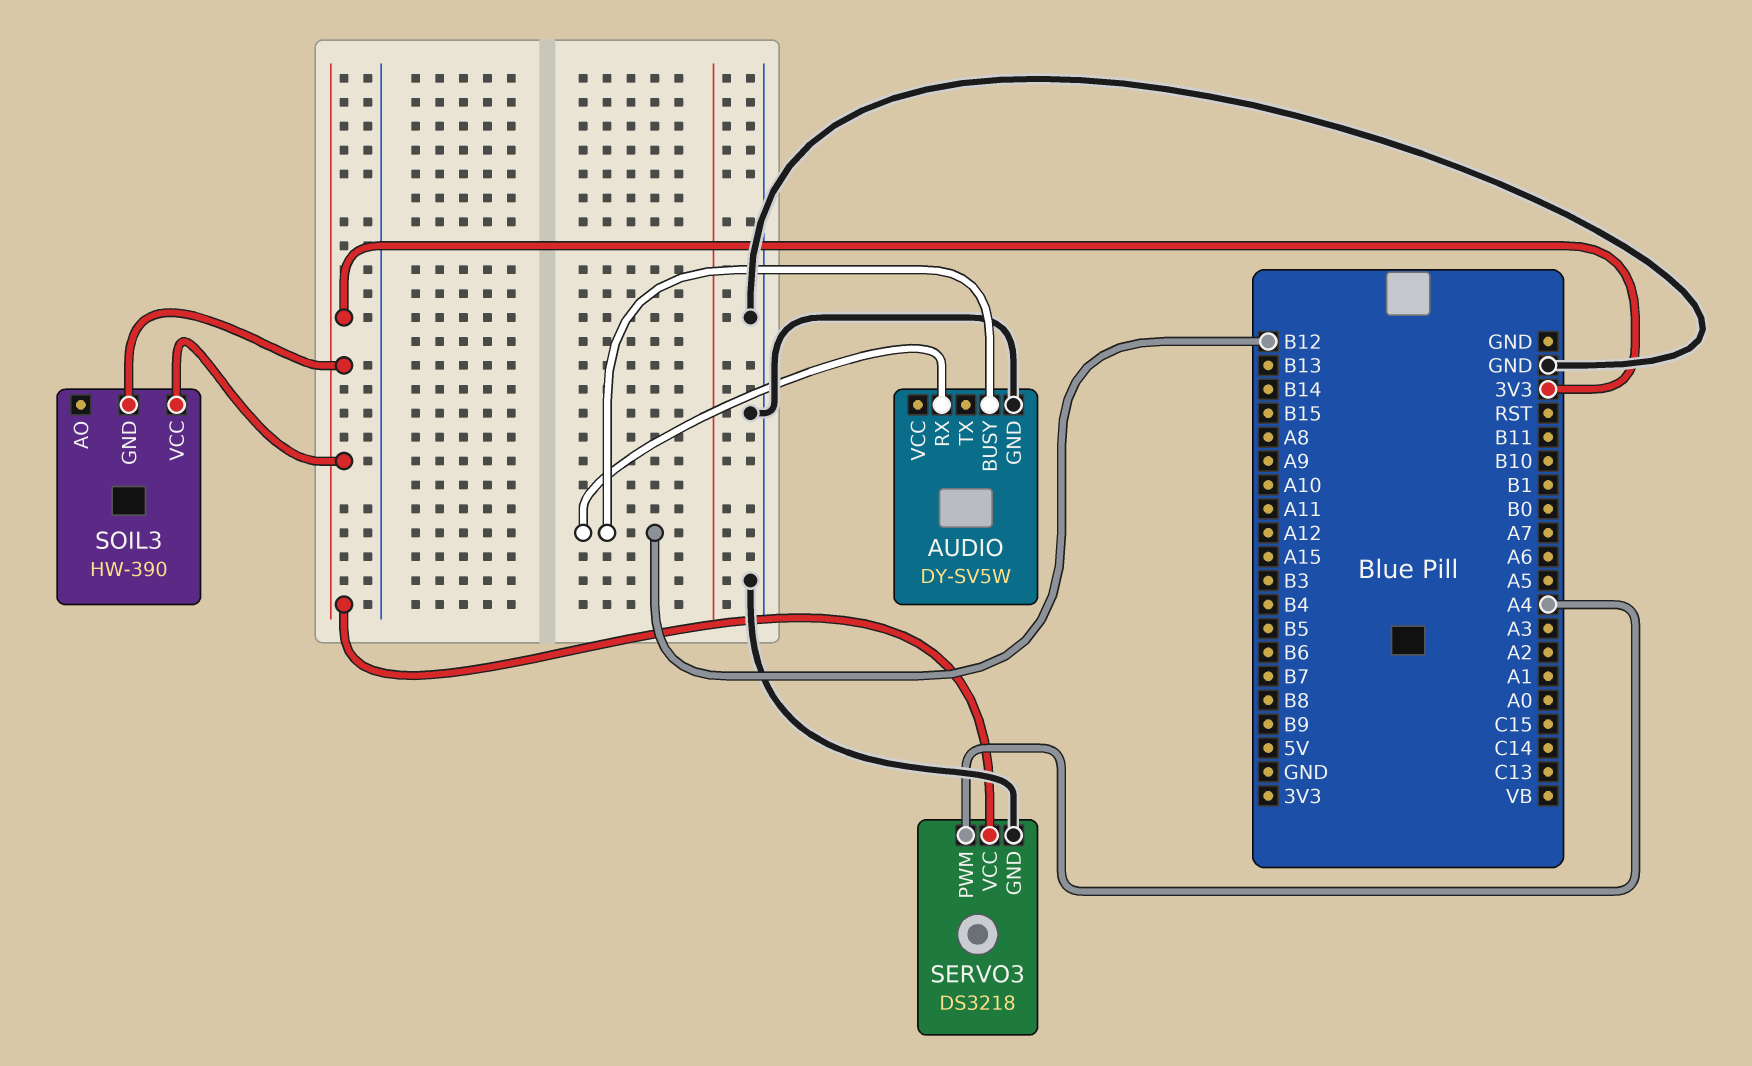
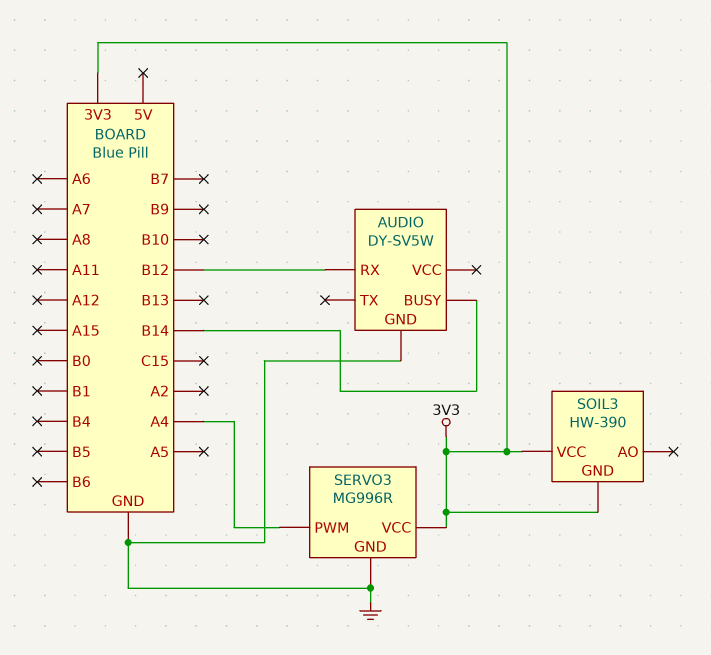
AUDIO pin BUSY: B12 -> B14
SERVO3: DS3218 -> MG996R

